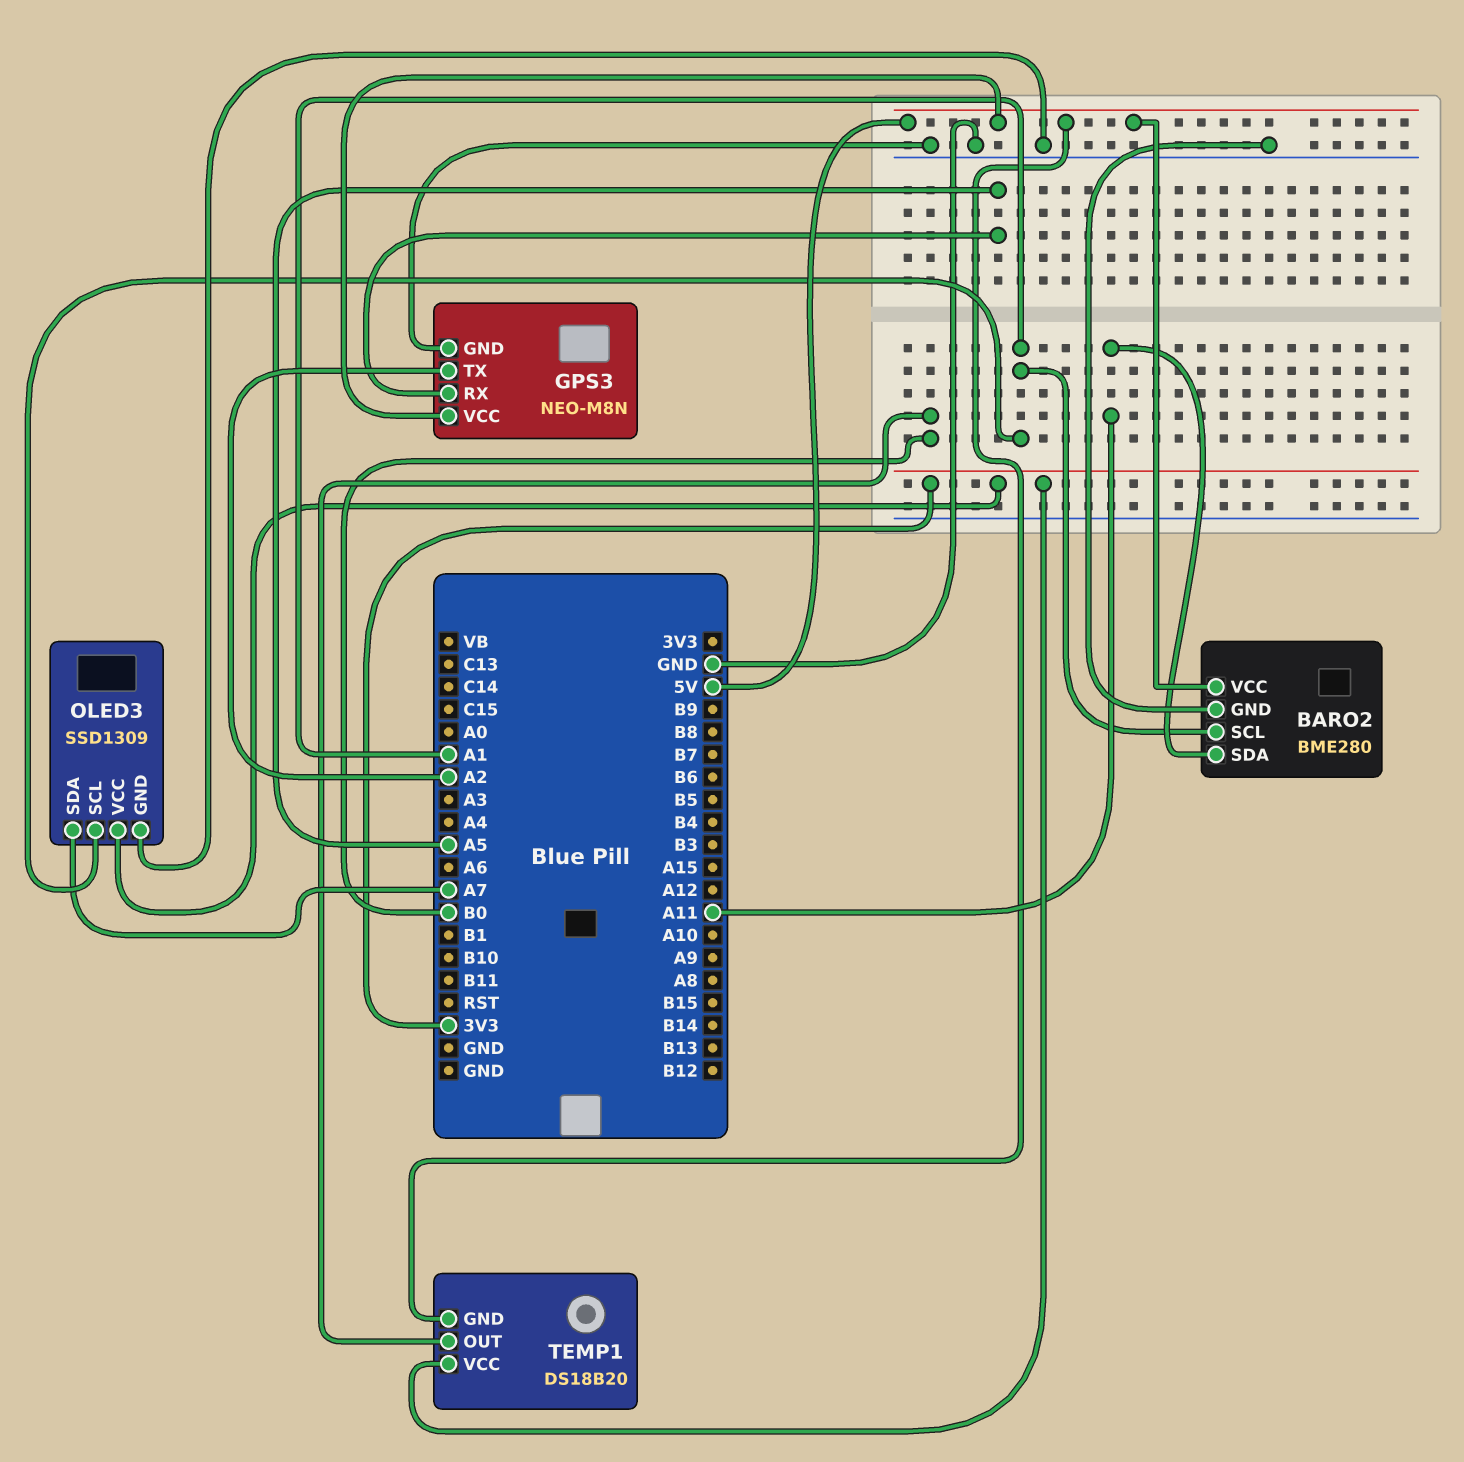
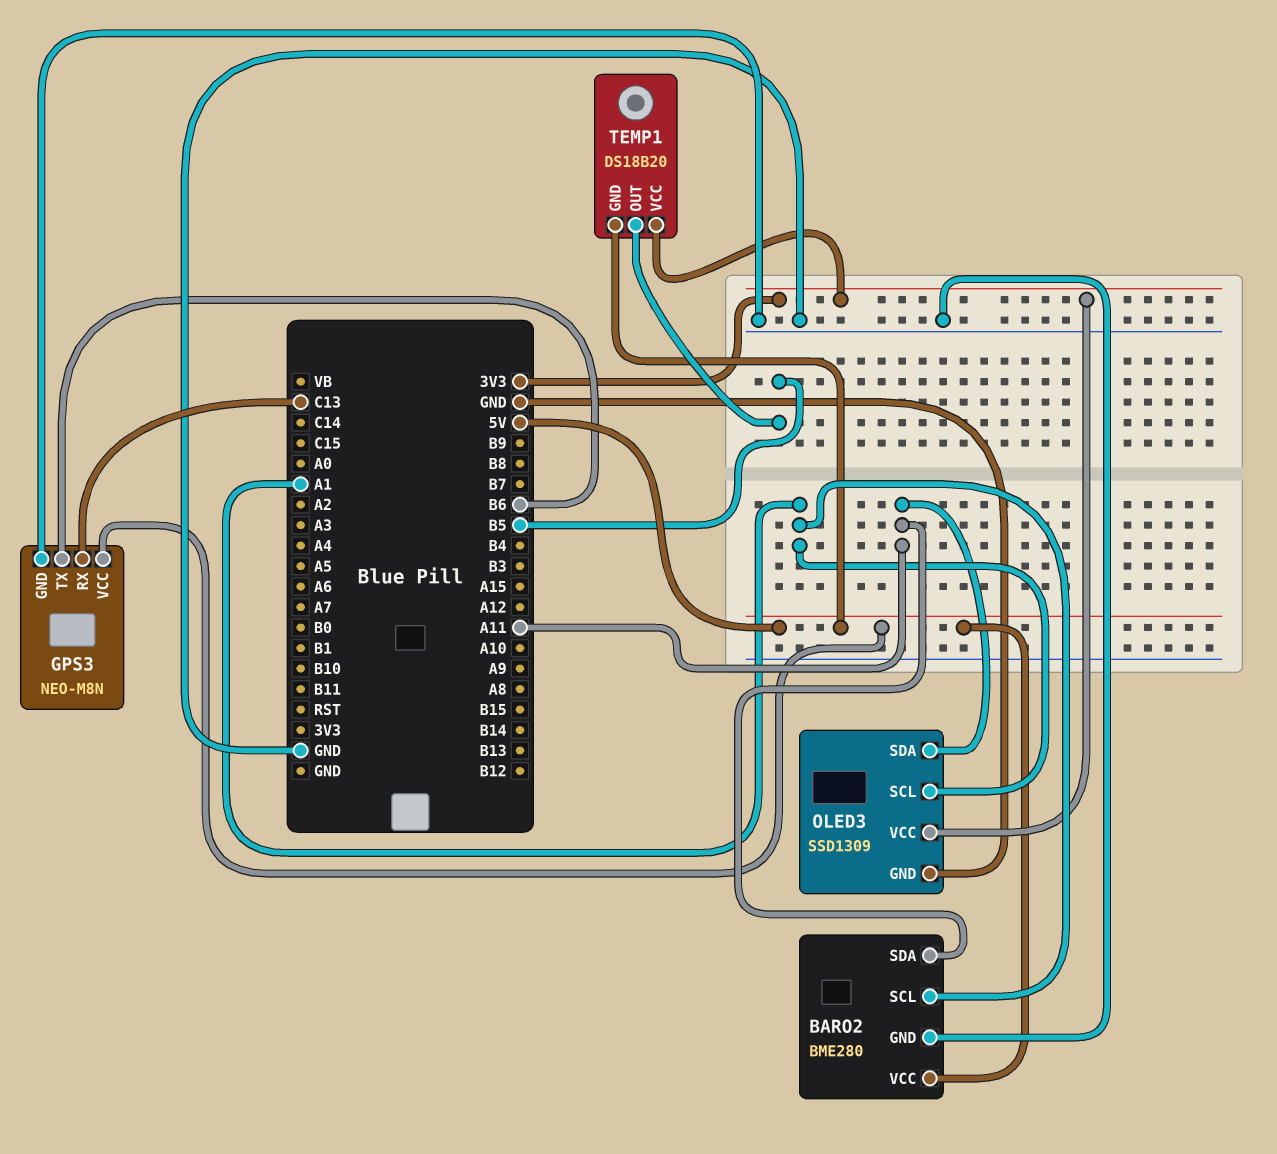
GPS3 pin RX: A5 -> C13
GPS3 pin TX: A2 -> B6
OLED3 pin SDA: A7 -> A11
TEMP1 pin OUT: B0 -> B5

